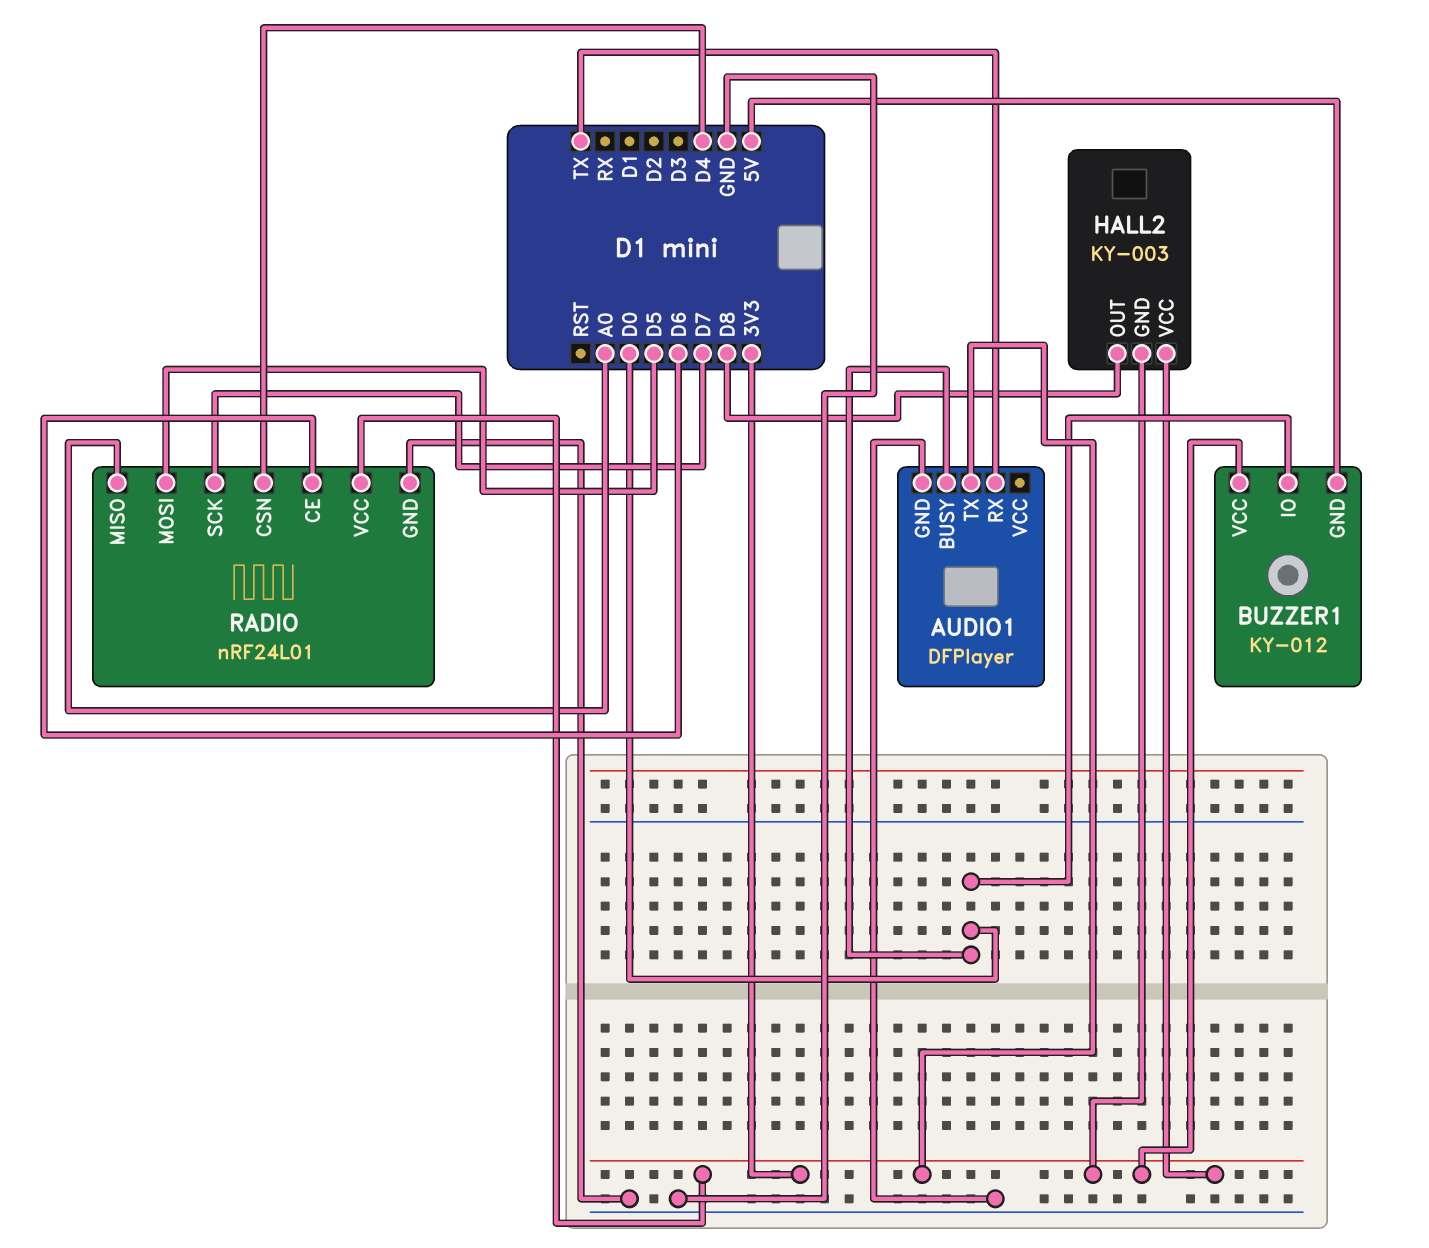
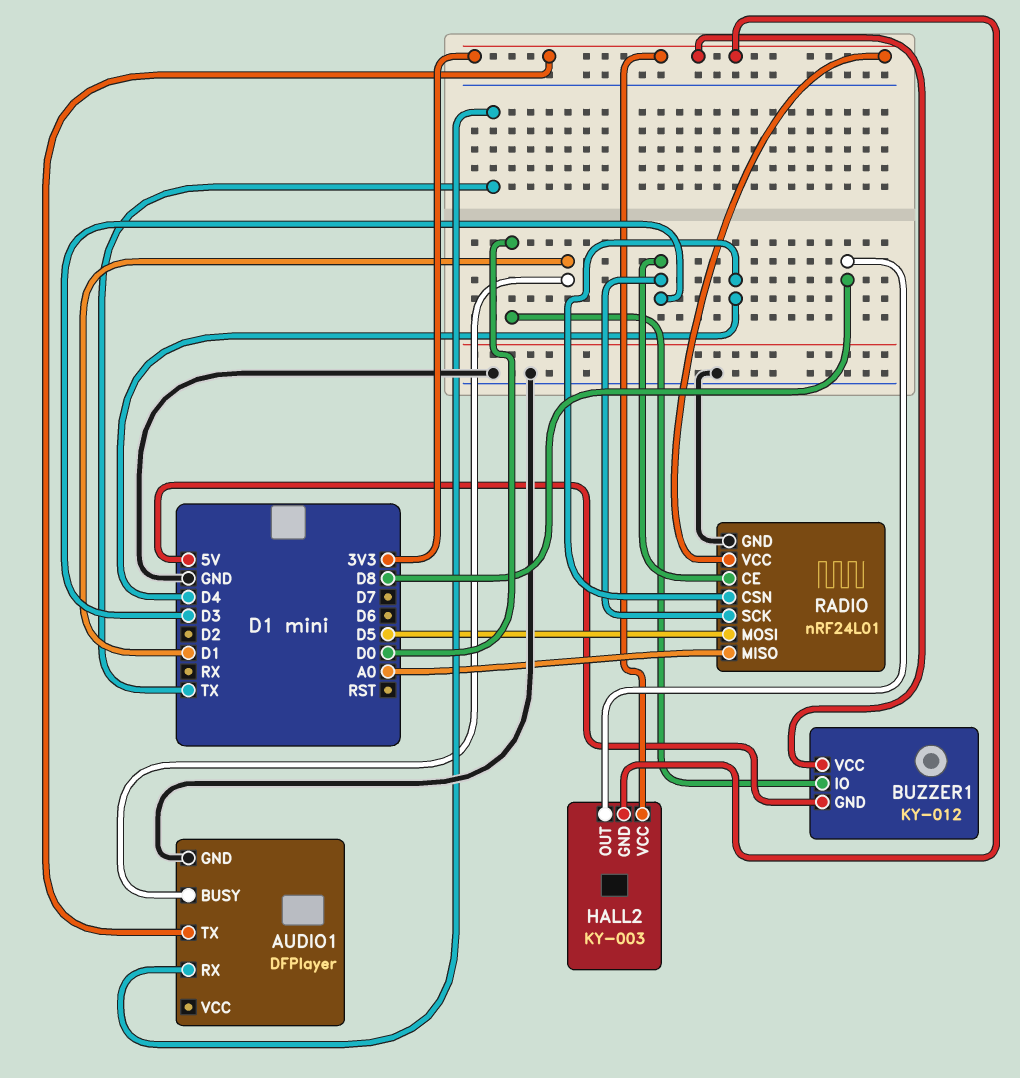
AUDIO1 pin BUSY: D0 -> D1
RADIO pin CE: D6 -> D3
RADIO pin SCK: D7 -> D3

